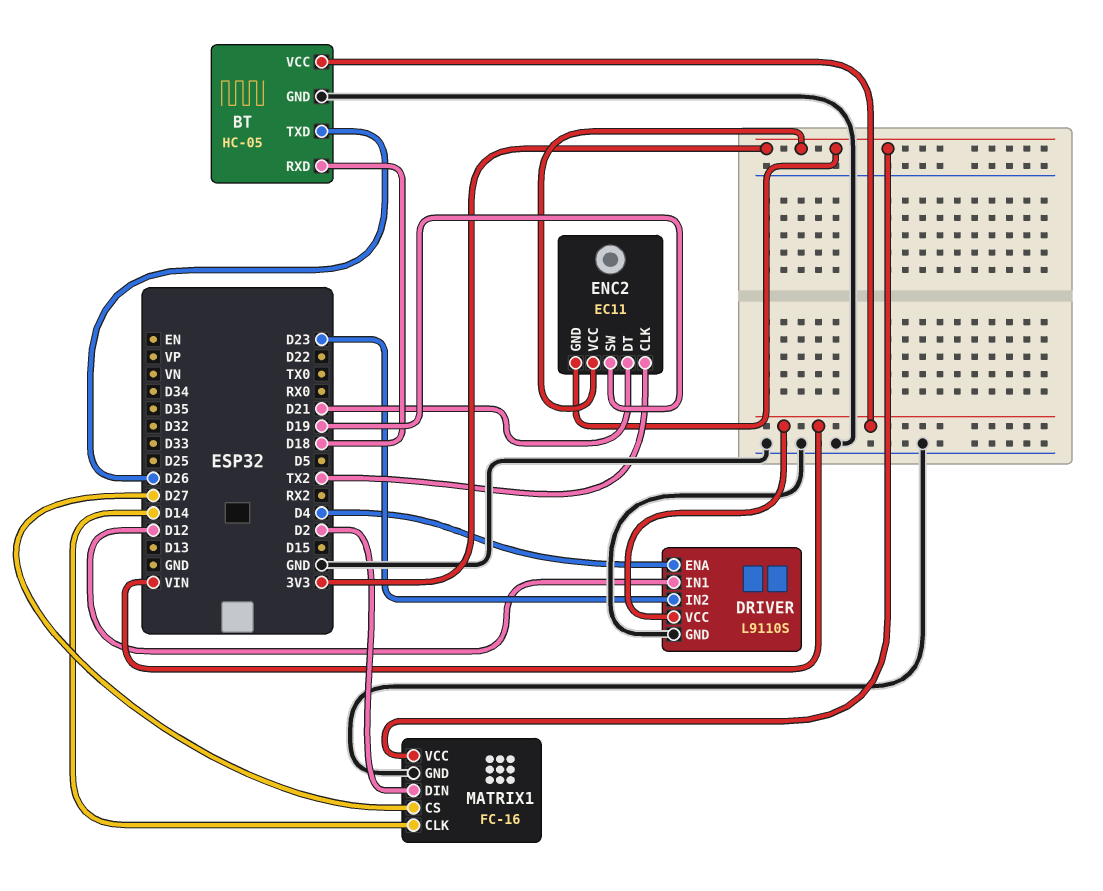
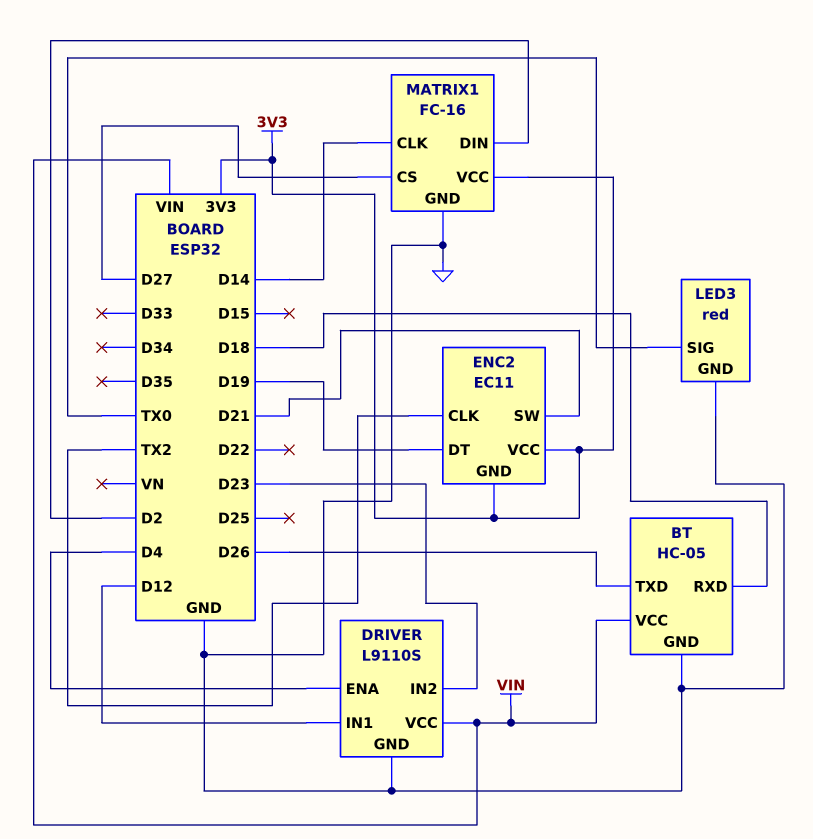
ENC2 pin DT: D21 -> D19
ENC2 pin SW: D19 -> D21
LED3: none -> red
LED3 pin GND: none -> GND
LED3 pin SIG: none -> TX0

